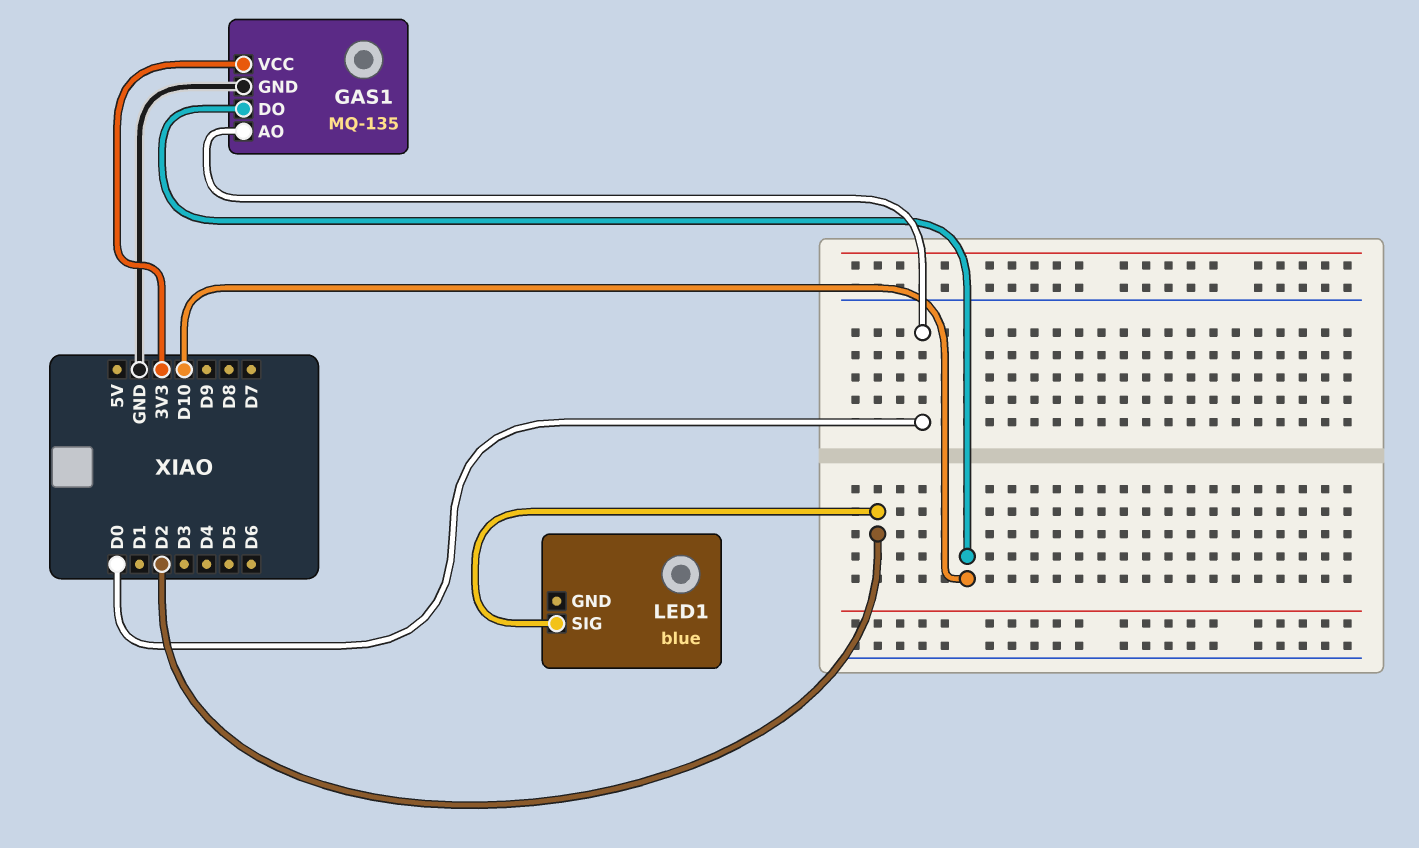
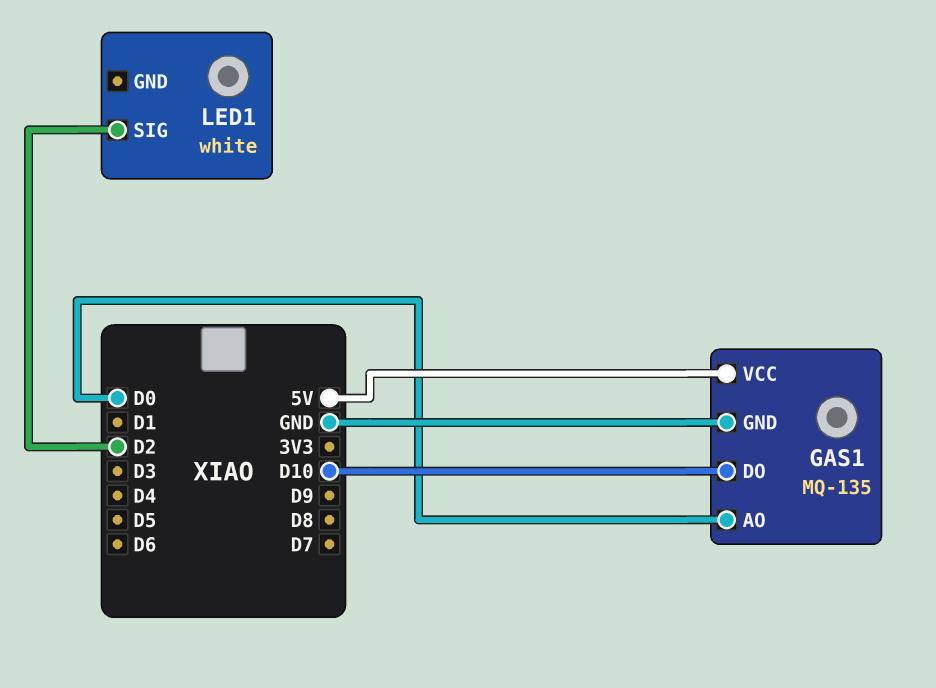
GAS1 pin VCC: 3V3 -> 5V
LED1: blue -> white

